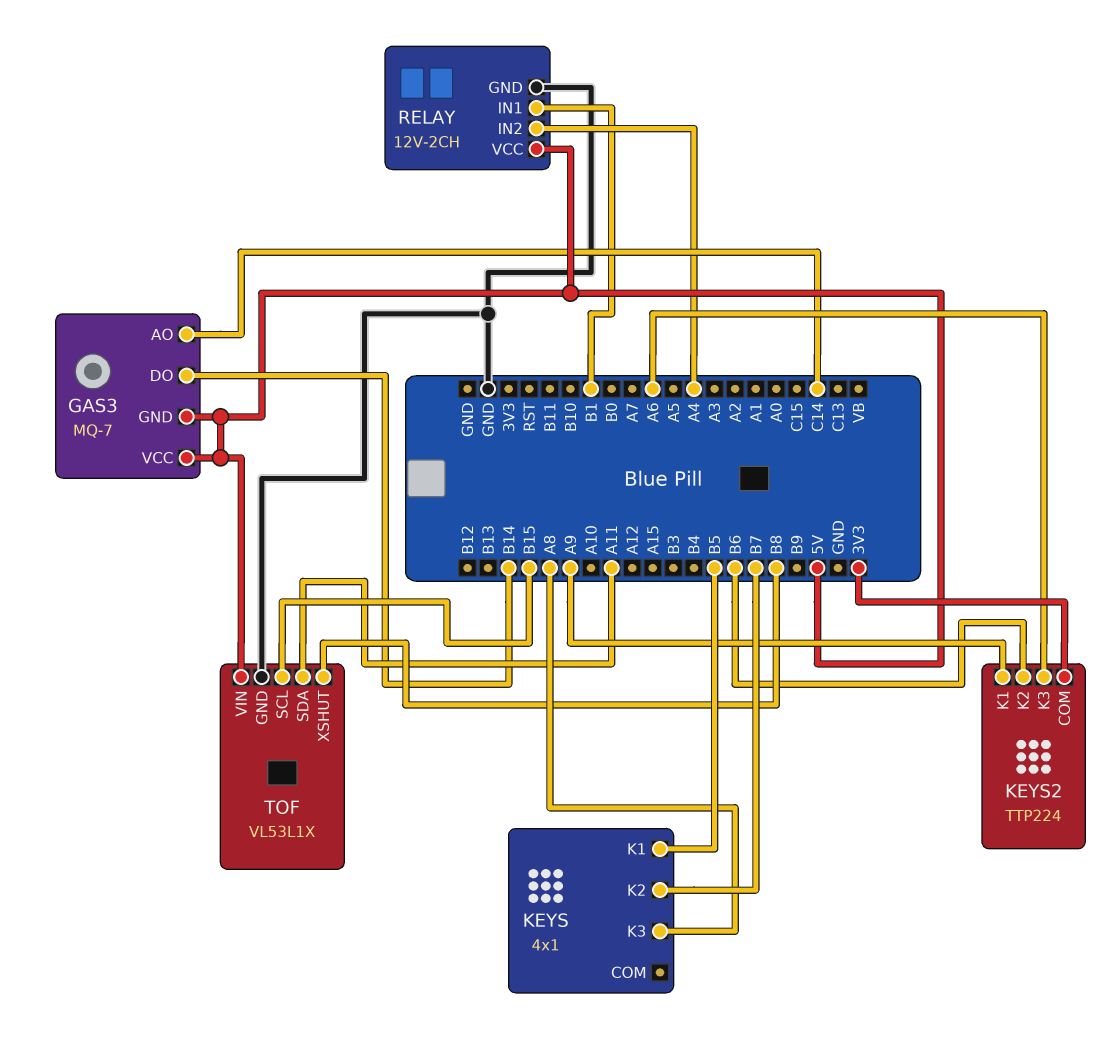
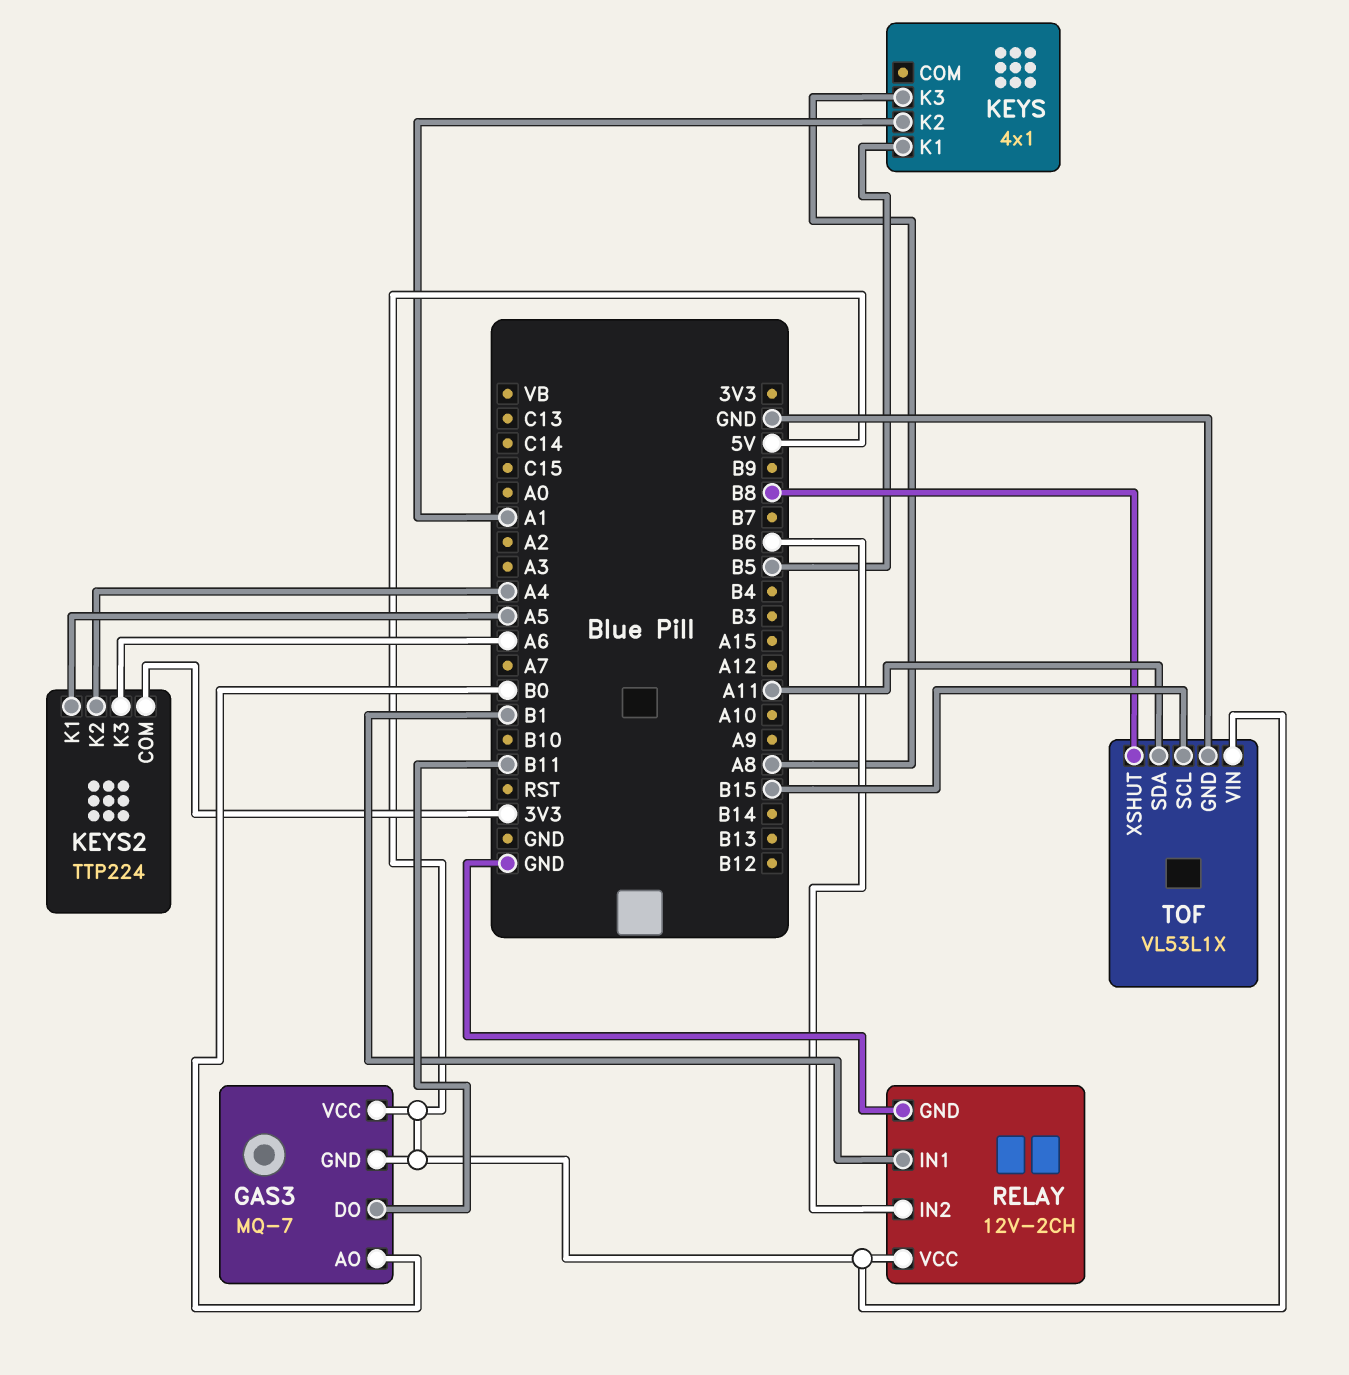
GAS3 pin AO: C14 -> B0
GAS3 pin DO: B14 -> B11
KEYS pin K2: B7 -> A1
KEYS2 pin K1: A9 -> A5
KEYS2 pin K2: B6 -> A4
RELAY pin IN2: A4 -> B6

